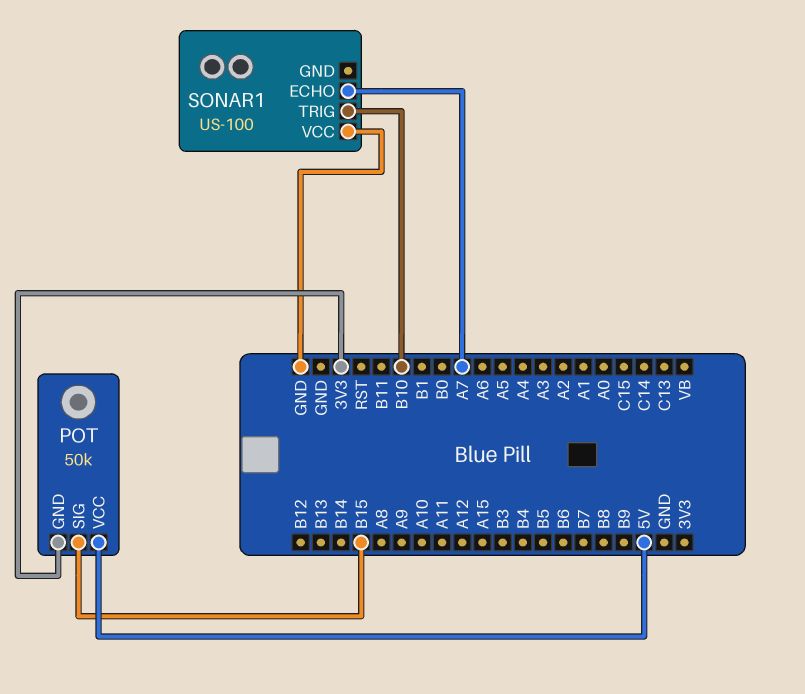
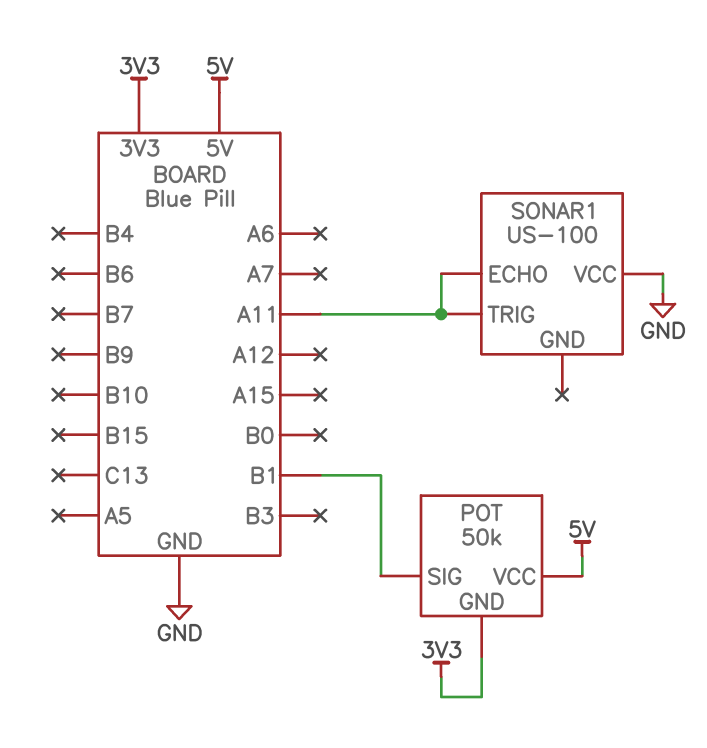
POT pin SIG: B15 -> B1
SONAR1 pin ECHO: A7 -> A11
SONAR1 pin TRIG: B10 -> A11

